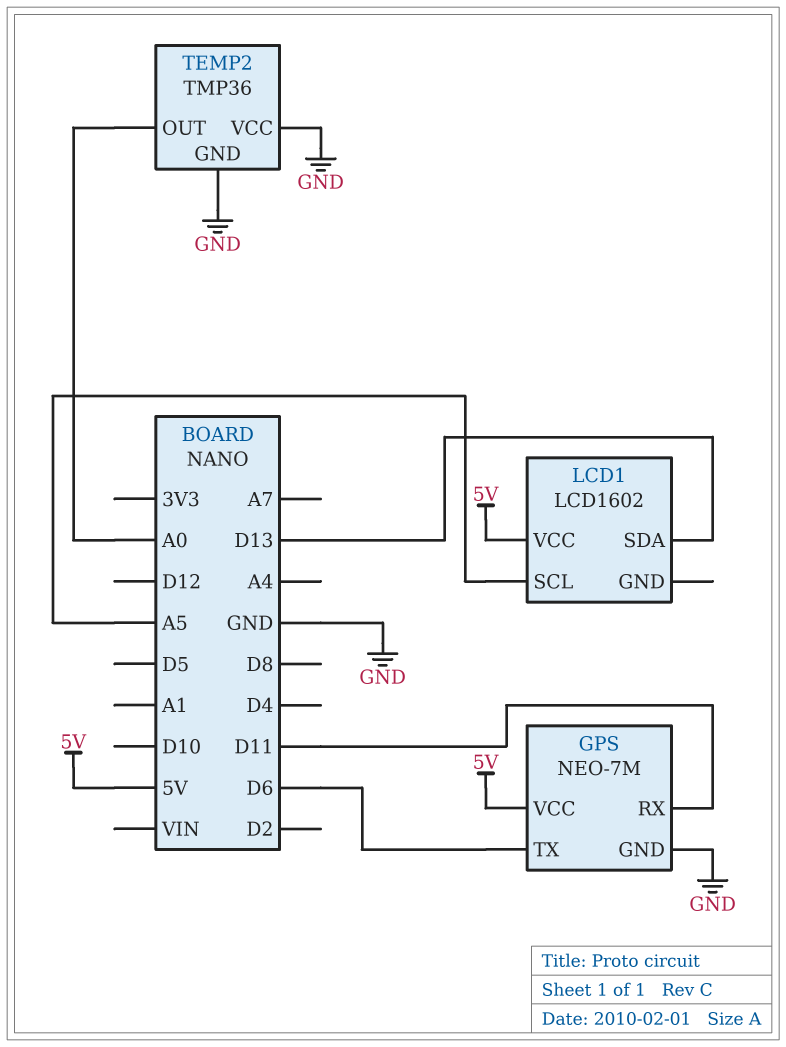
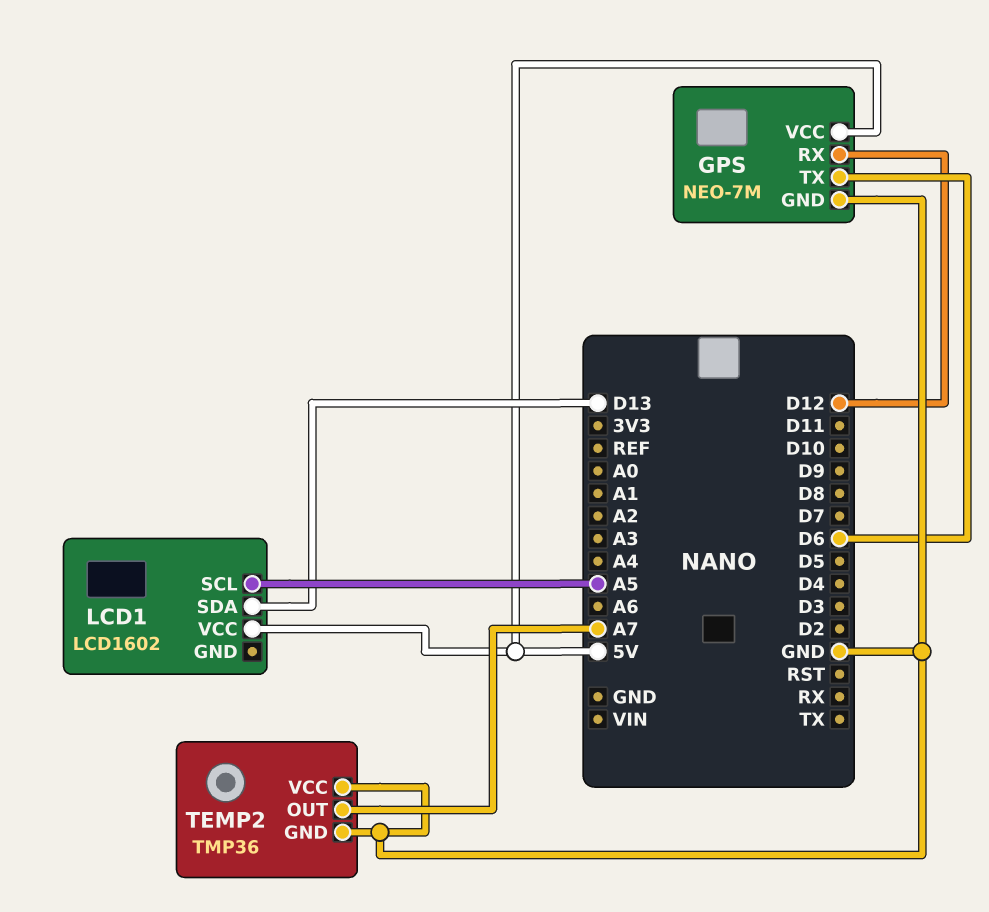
GPS pin RX: D11 -> D12
TEMP2 pin OUT: A0 -> A7

